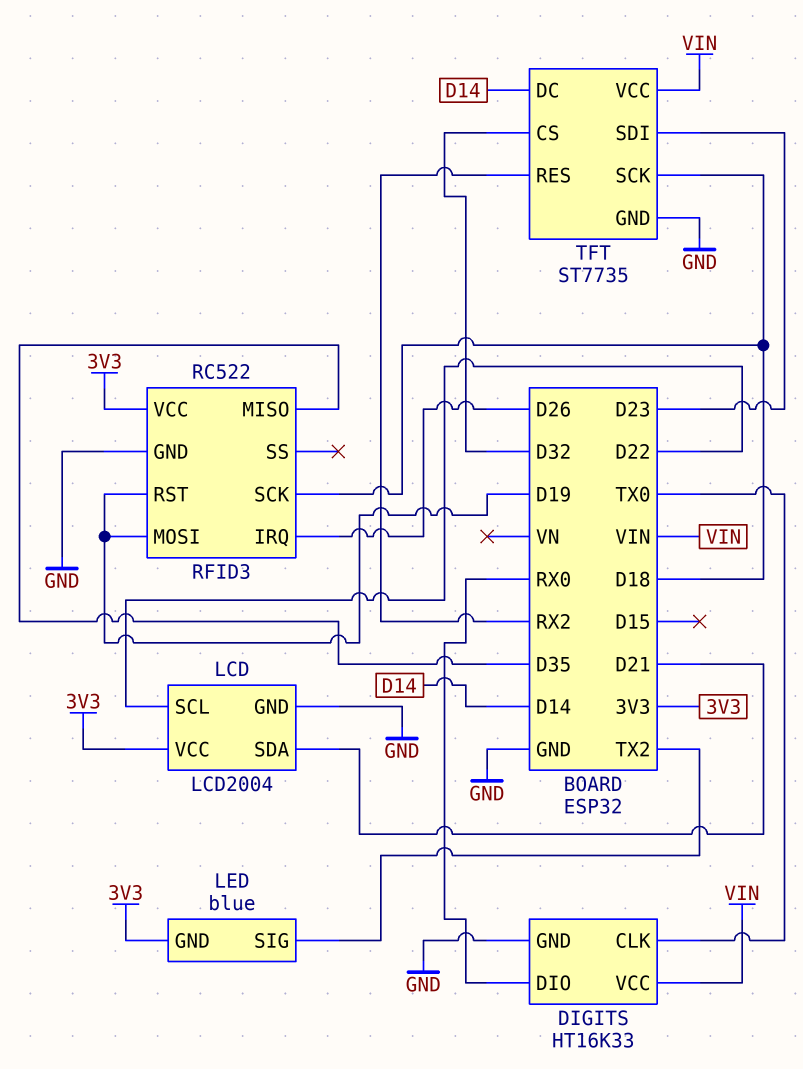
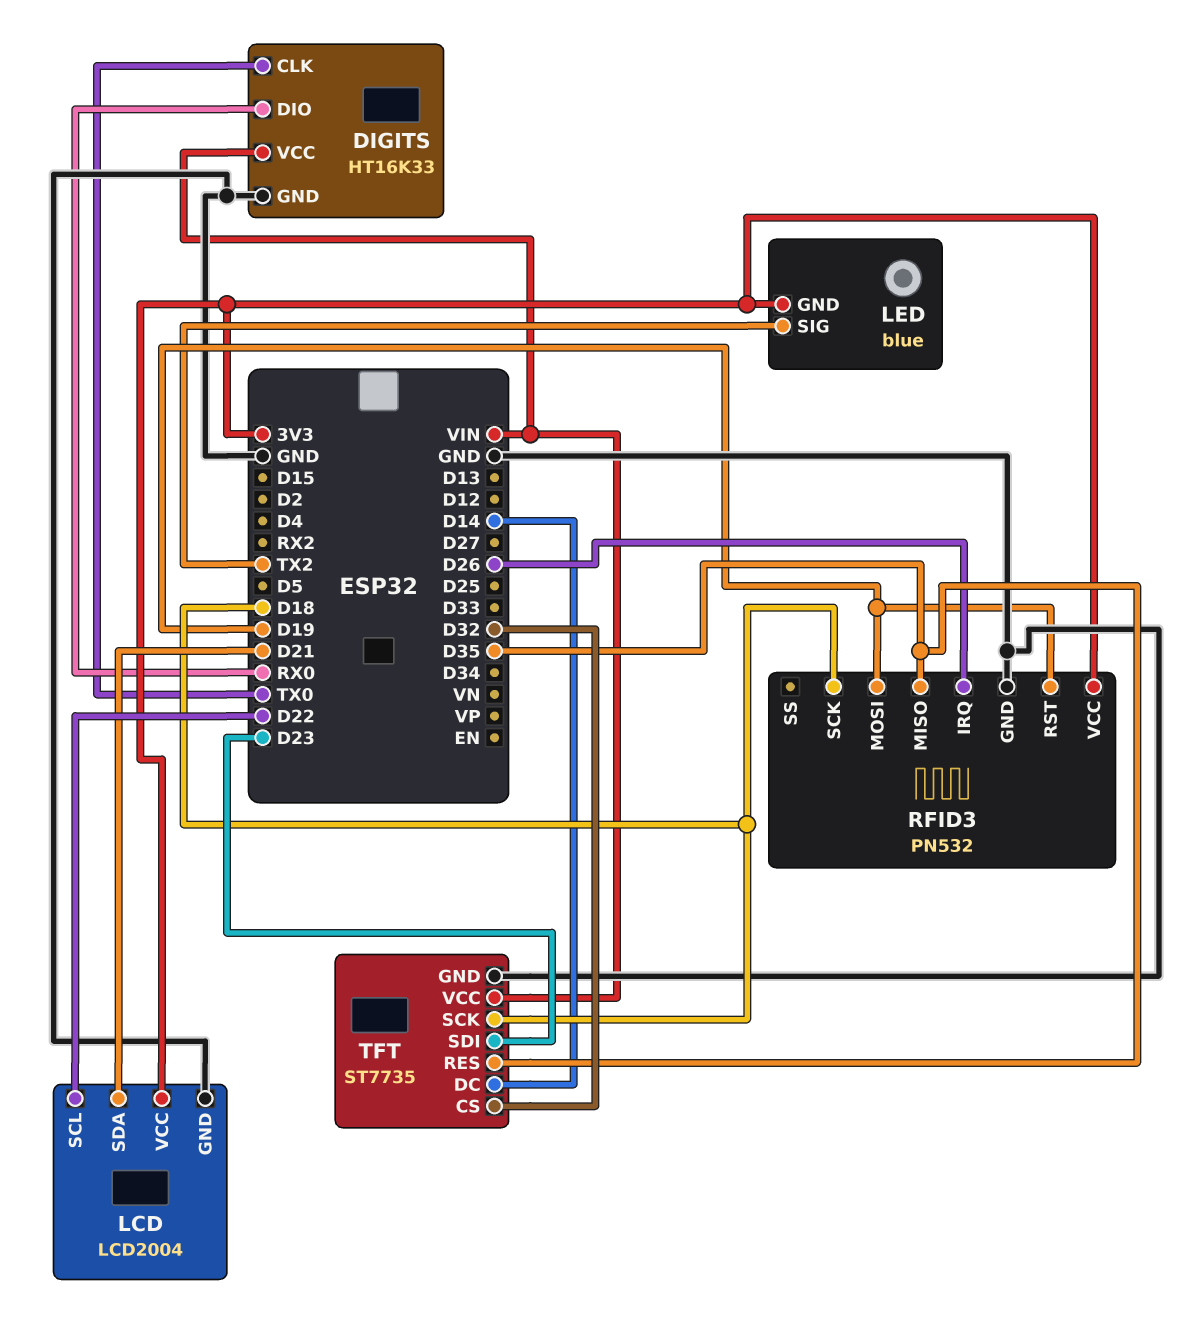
RFID3: RC522 -> PN532
TFT pin RES: RX2 -> D35

